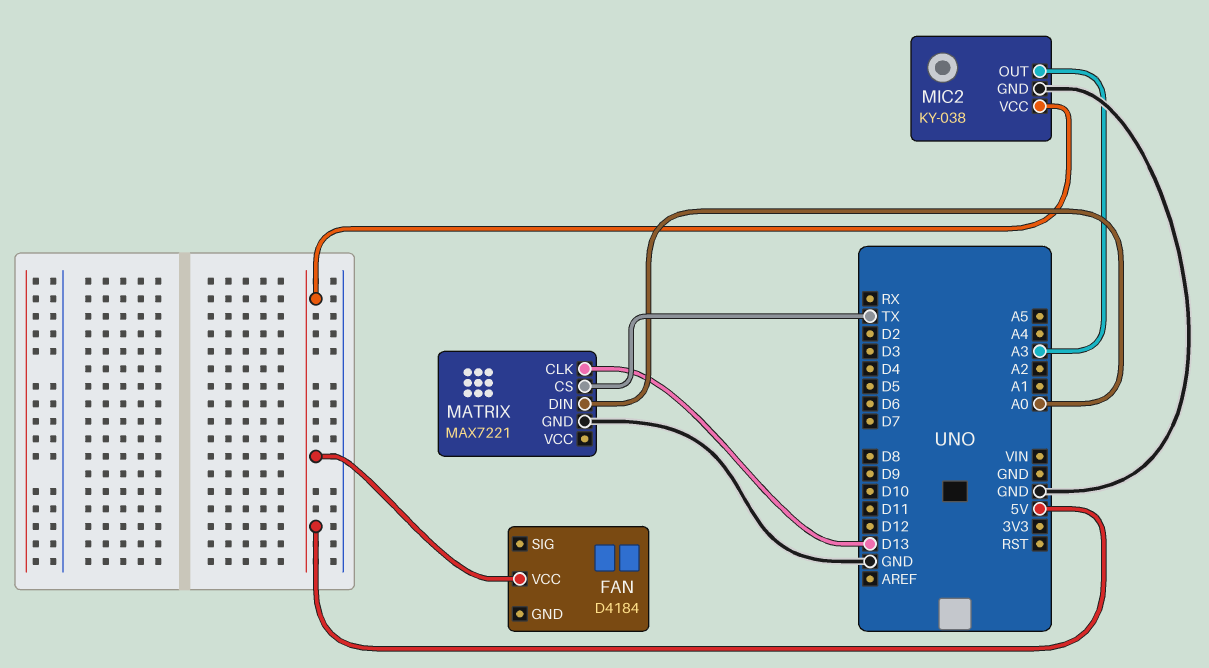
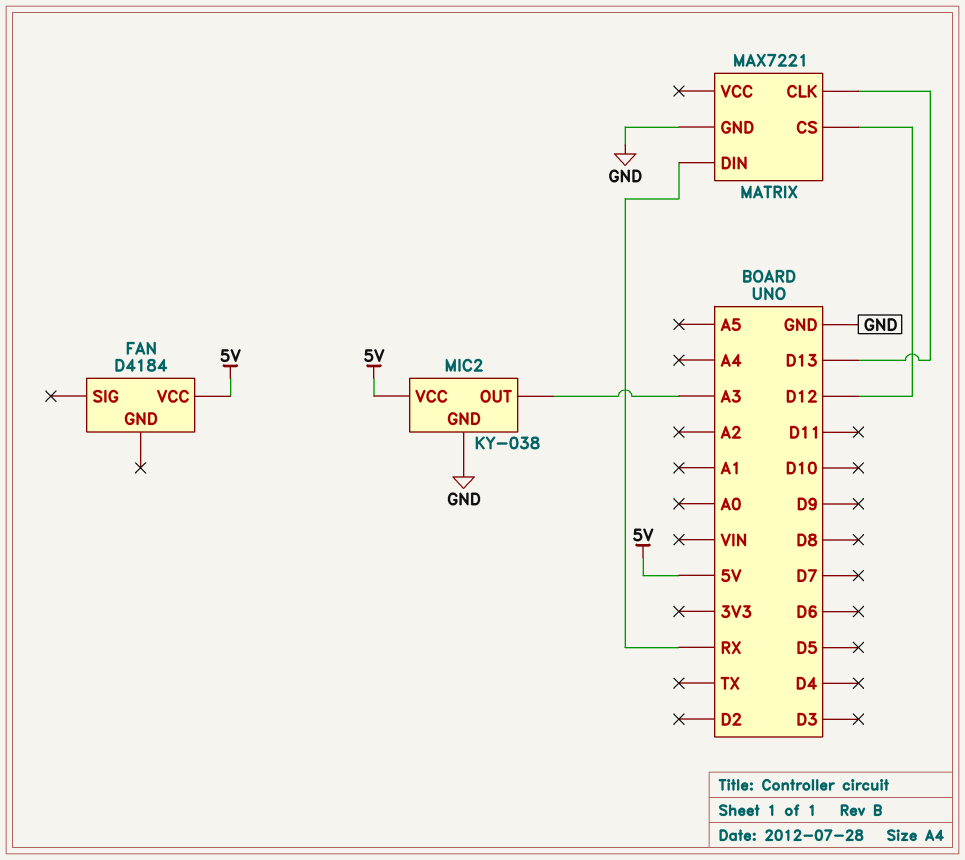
MATRIX pin CS: TX -> D12
MATRIX pin DIN: A0 -> RX

